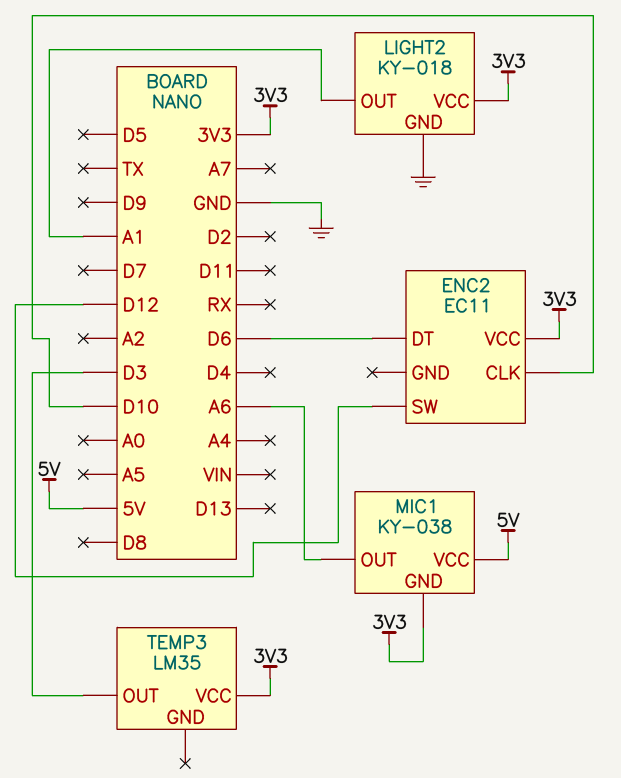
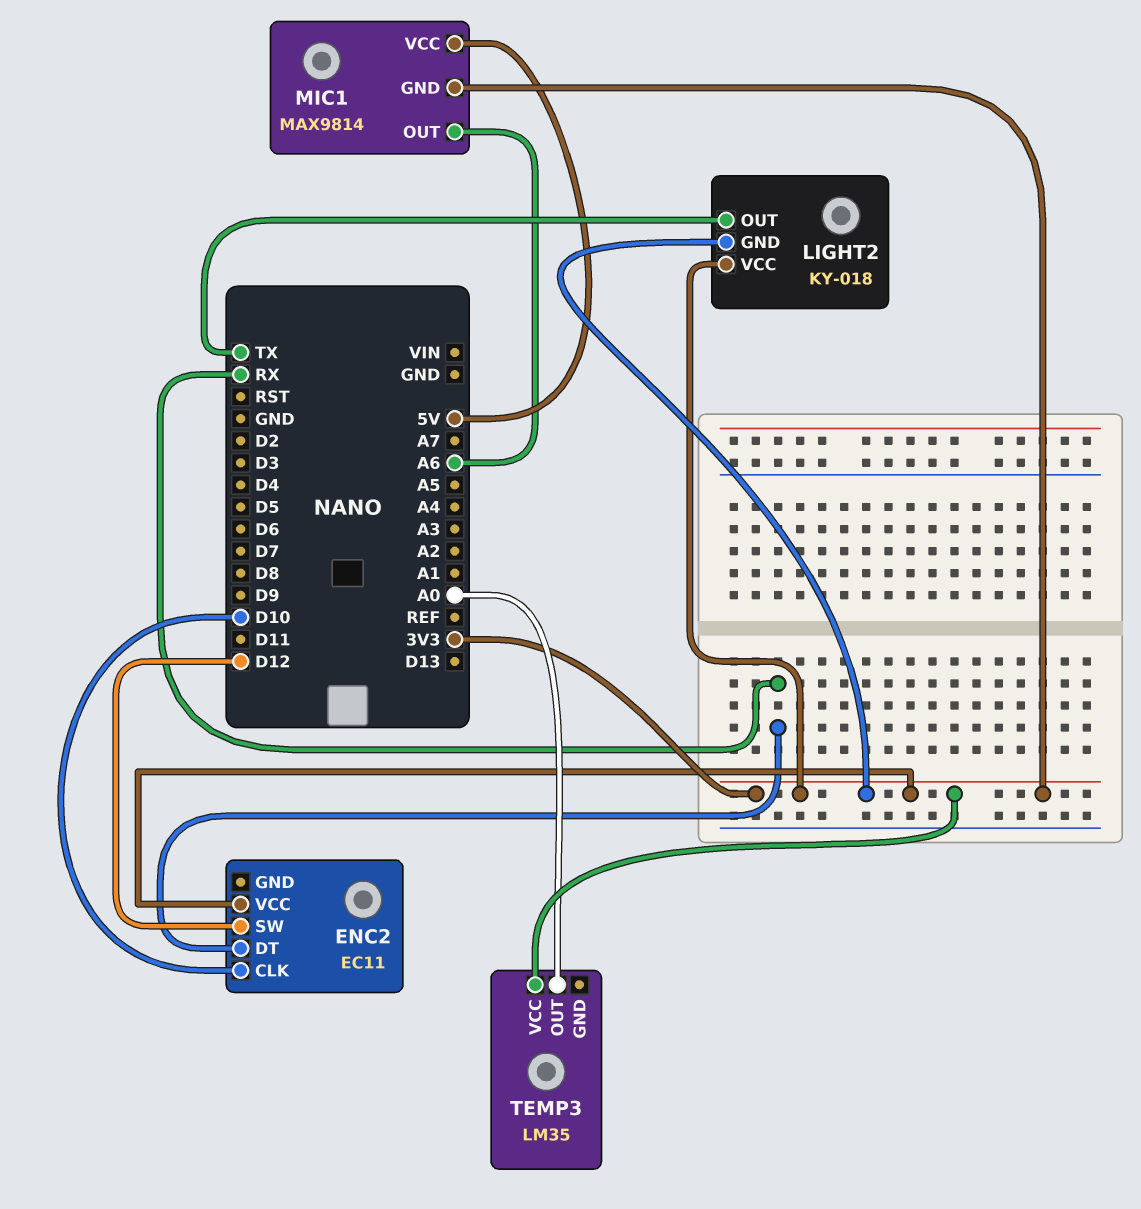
ENC2 pin DT: D6 -> RX
LIGHT2 pin GND: GND -> 3V3
LIGHT2 pin OUT: A1 -> TX
MIC1: KY-038 -> MAX9814
TEMP3 pin OUT: D3 -> A0

